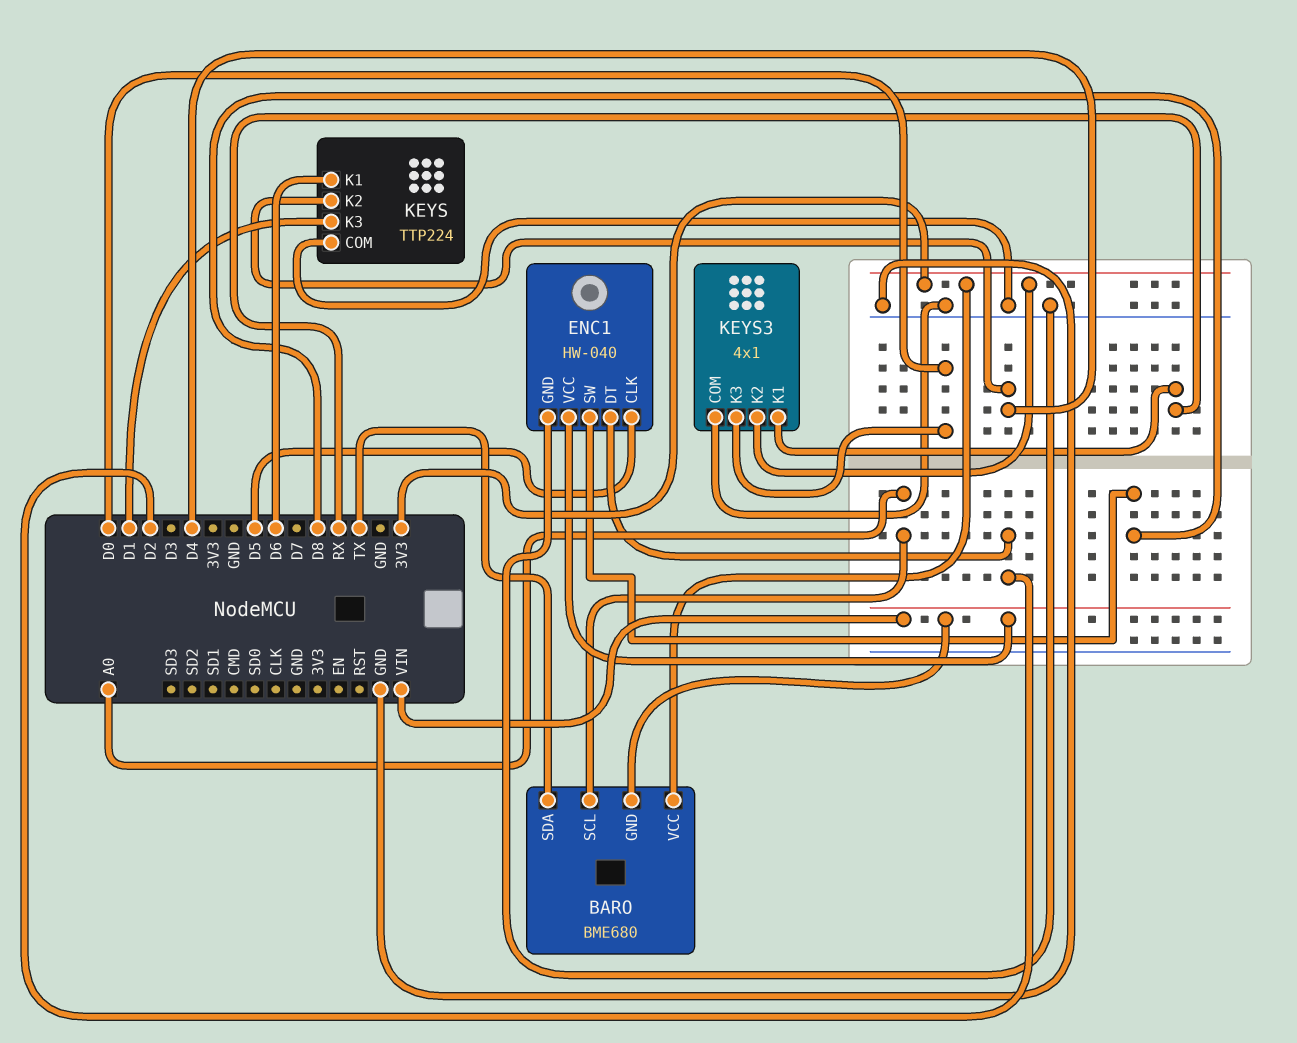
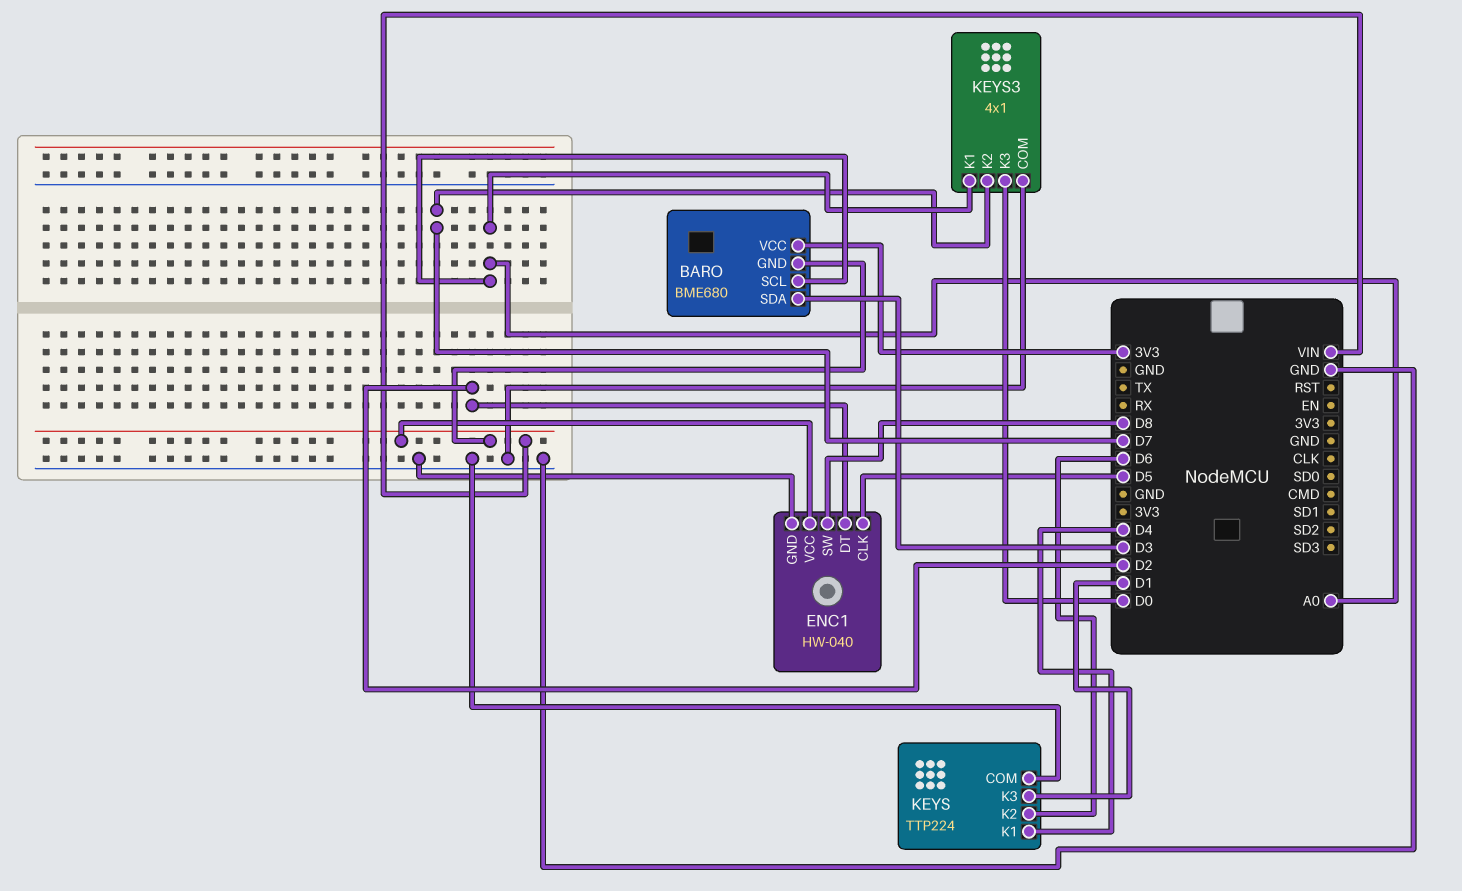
BARO pin SDA: TX -> D3
KEYS pin K1: D6 -> D4
KEYS pin K2: D4 -> D6
KEYS3 pin K1: RX -> A0
KEYS3 pin K2: 3V3 -> D7

